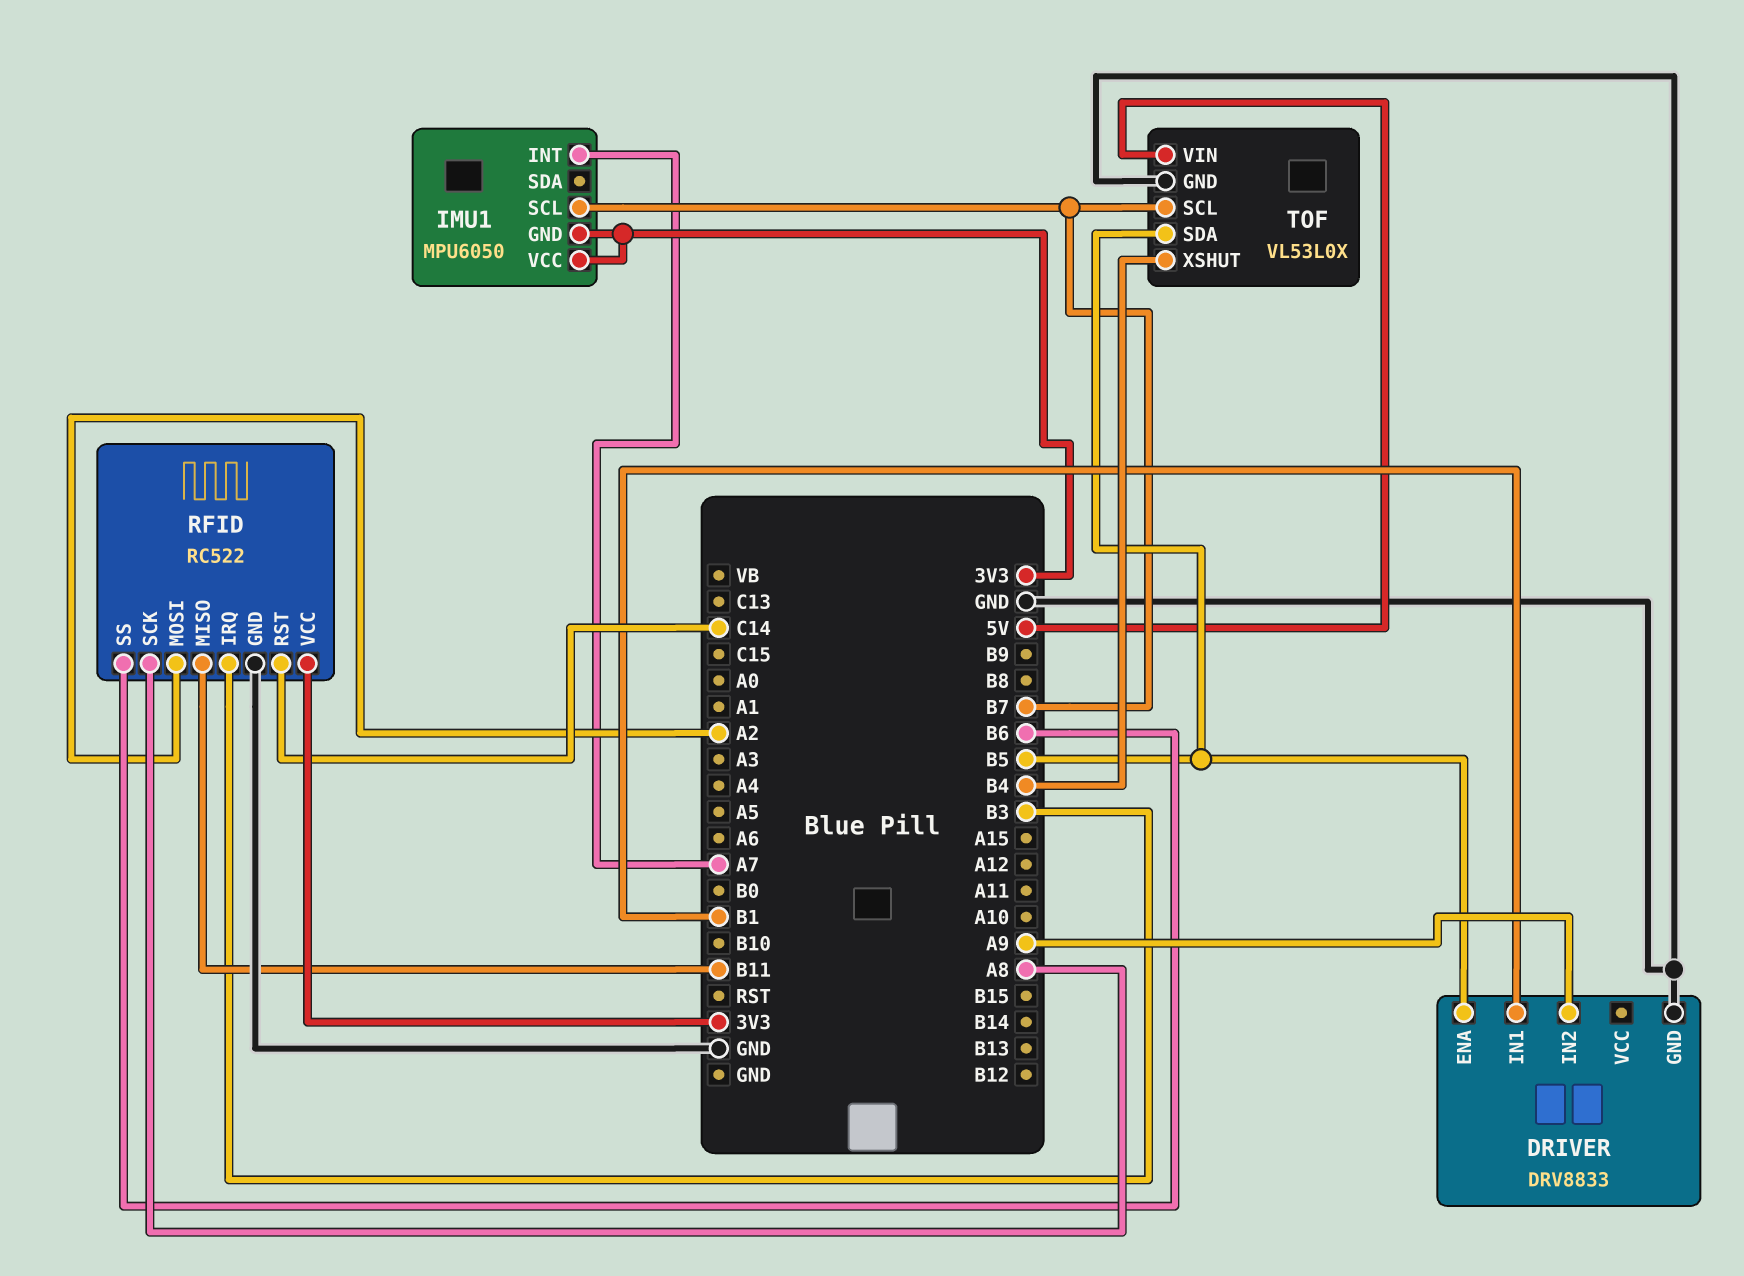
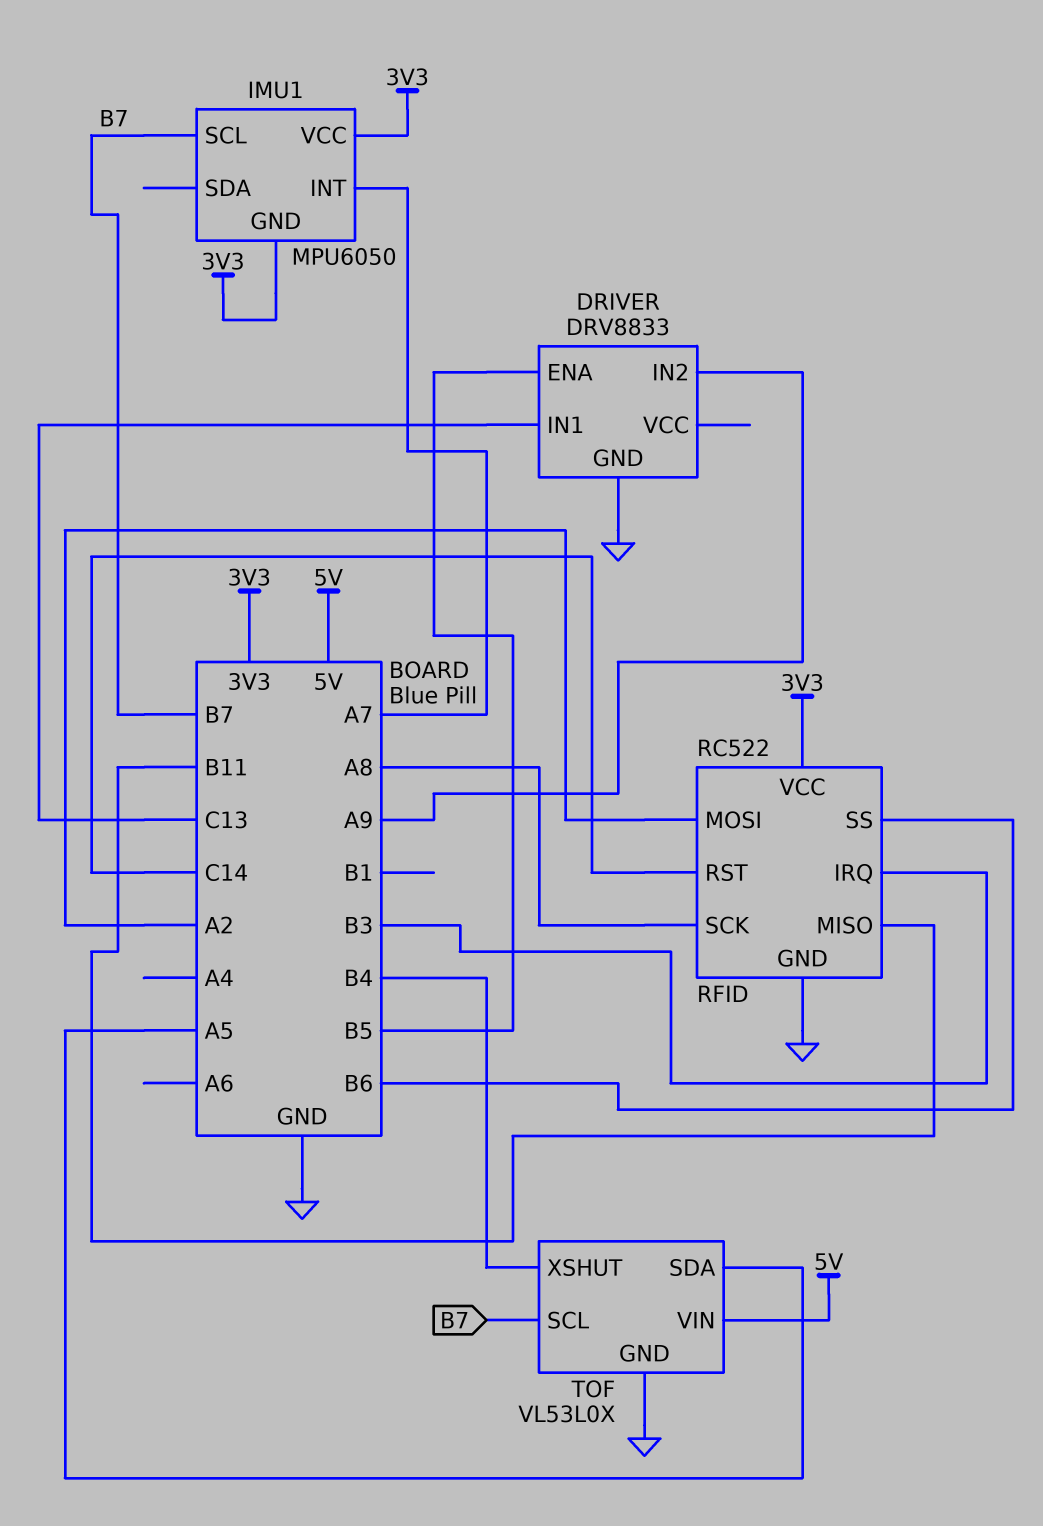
DRIVER pin IN1: B1 -> C13
TOF pin SDA: B5 -> A5

